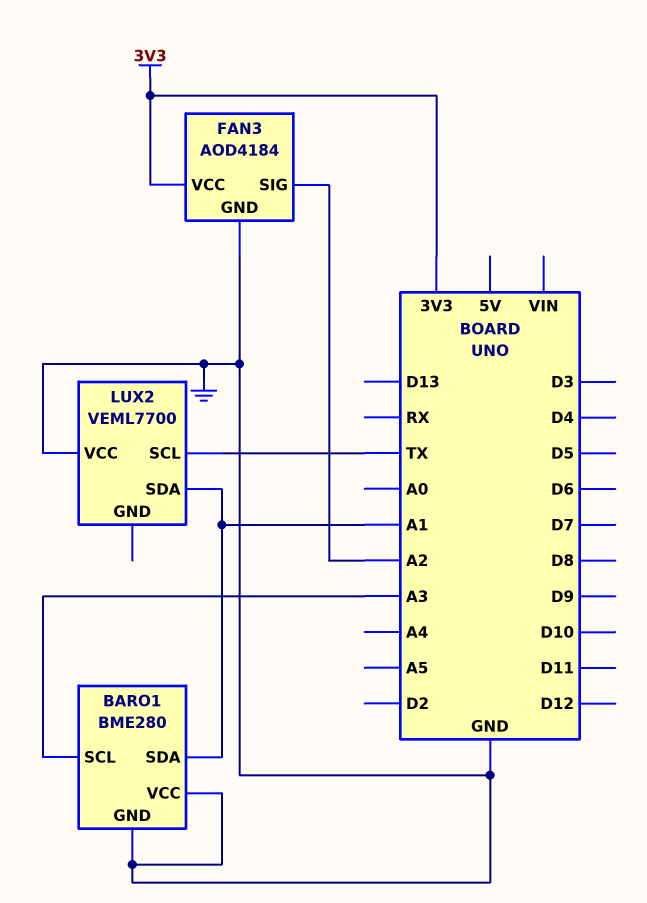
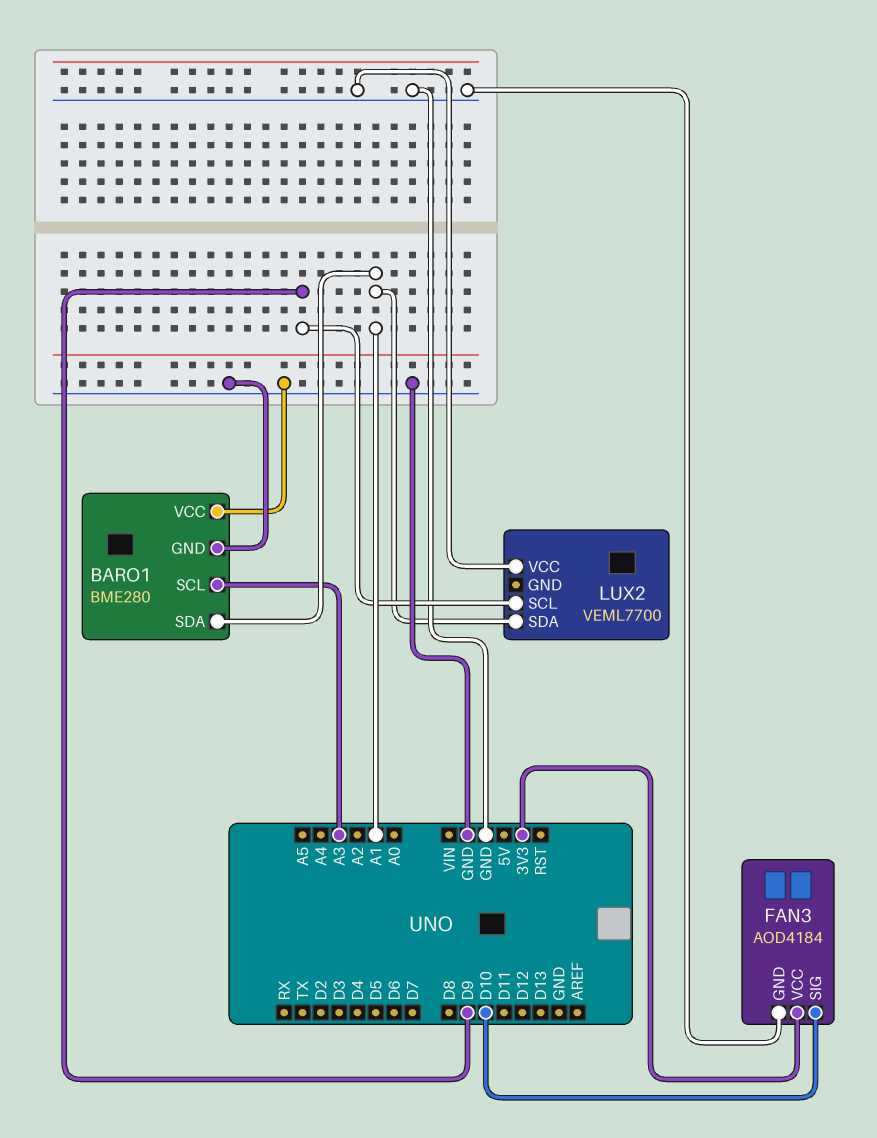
FAN3 pin SIG: A2 -> D10
LUX2 pin SCL: TX -> D9

